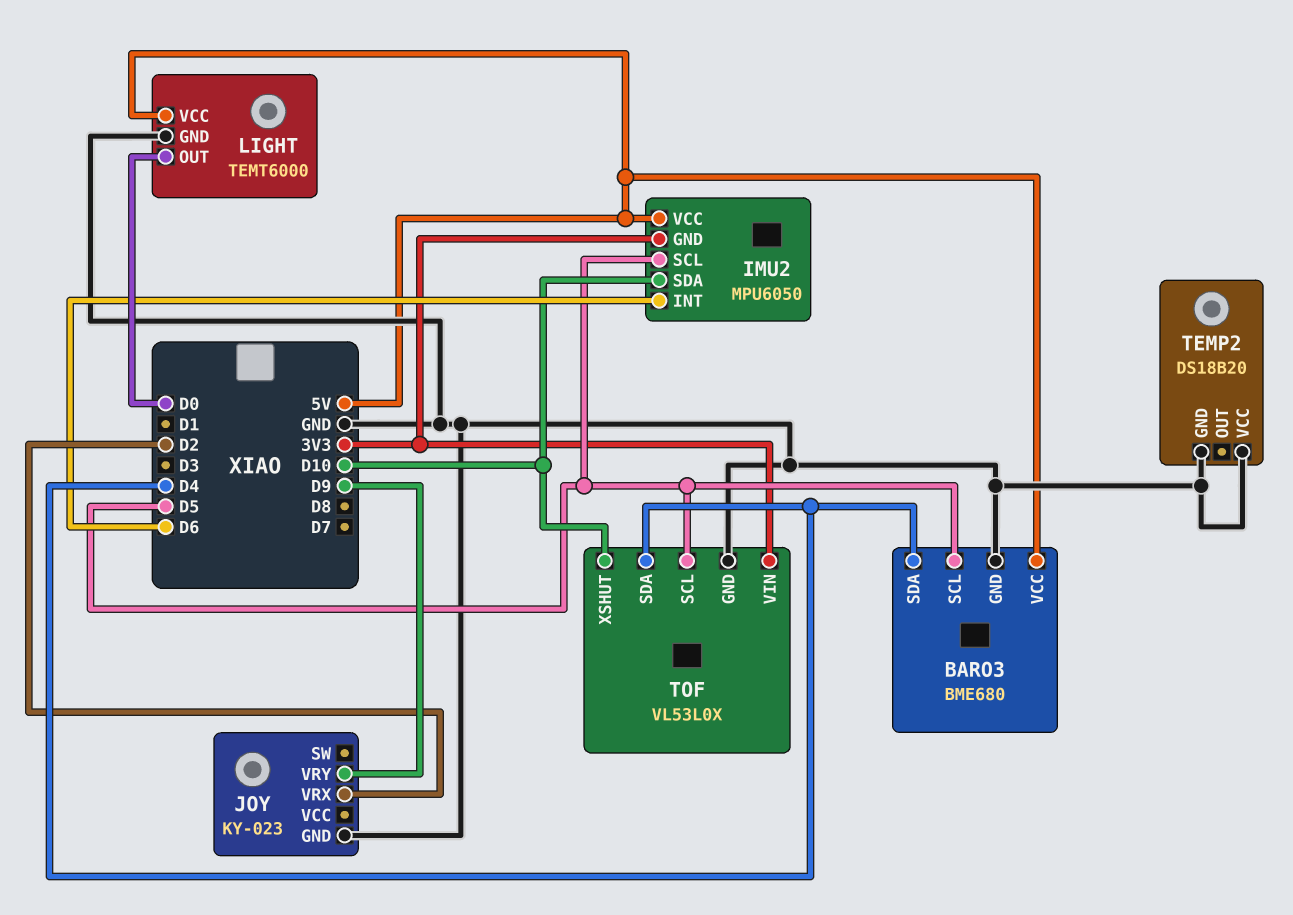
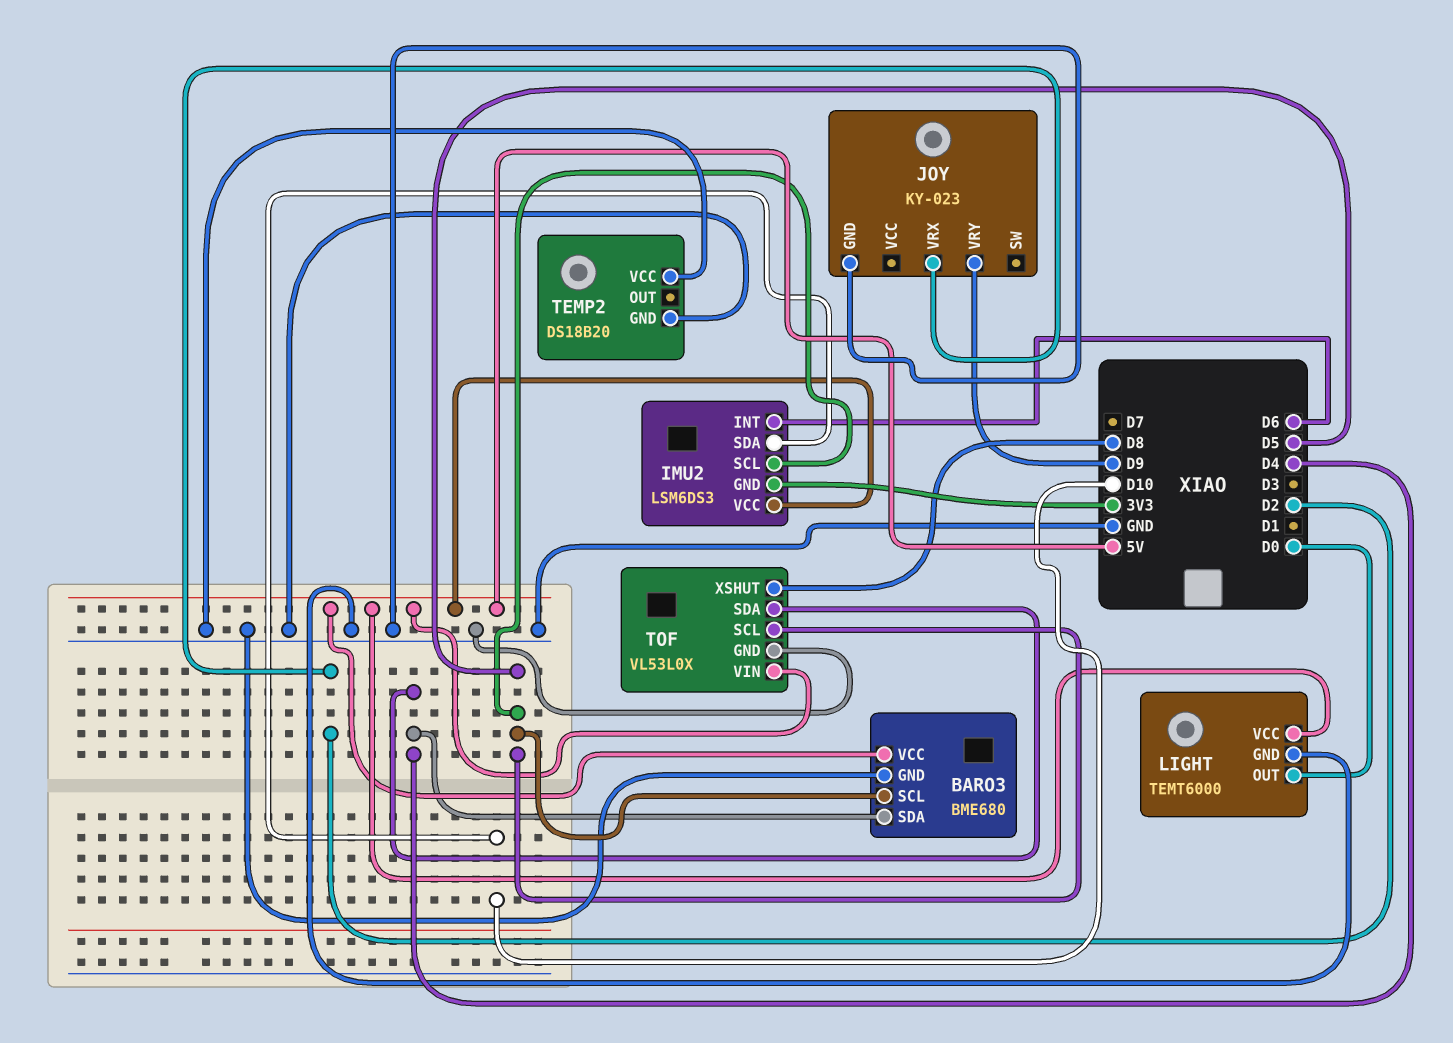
IMU2: MPU6050 -> LSM6DS3
TOF pin VIN: 3V3 -> 5V
TOF pin XSHUT: D10 -> D8

